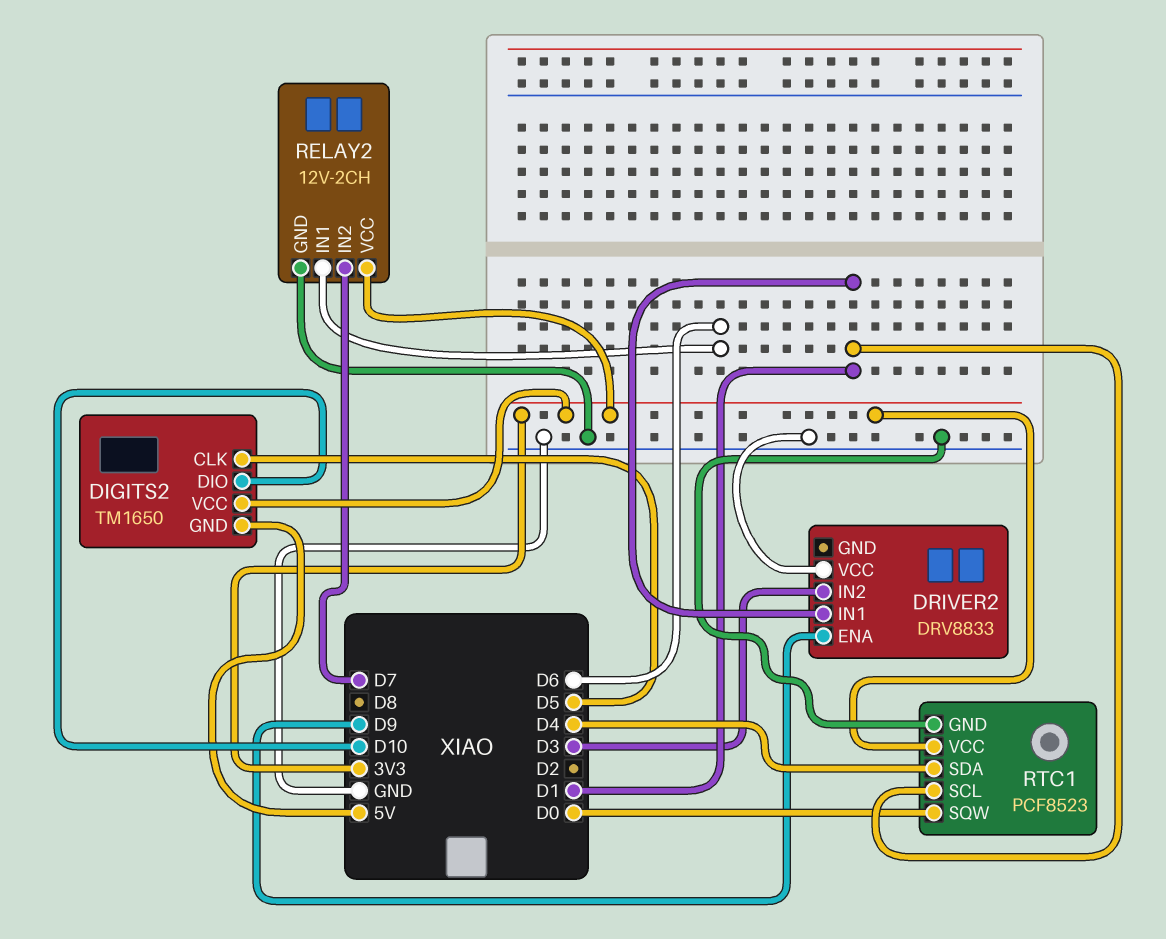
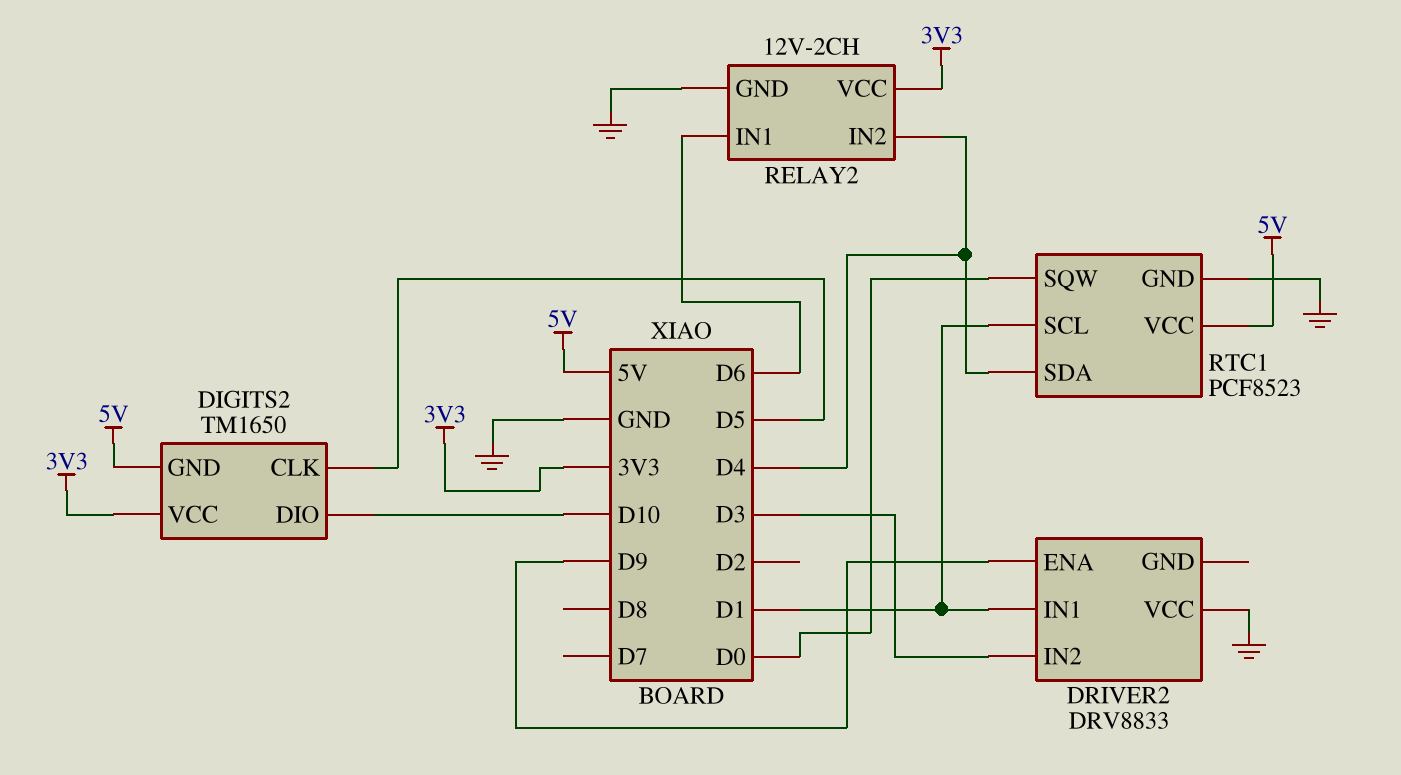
RELAY2 pin IN2: D7 -> D4
RTC1 pin VCC: 3V3 -> 5V

